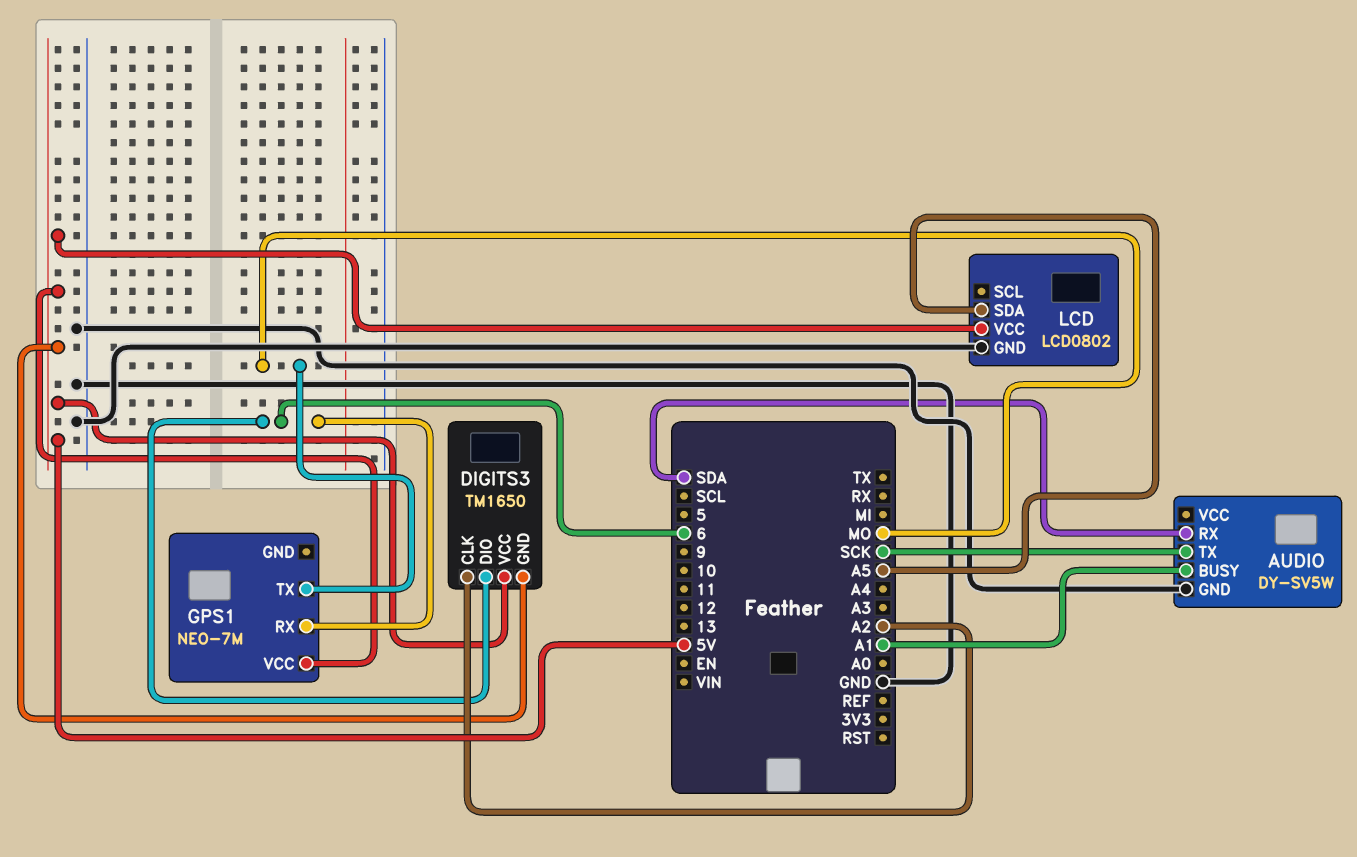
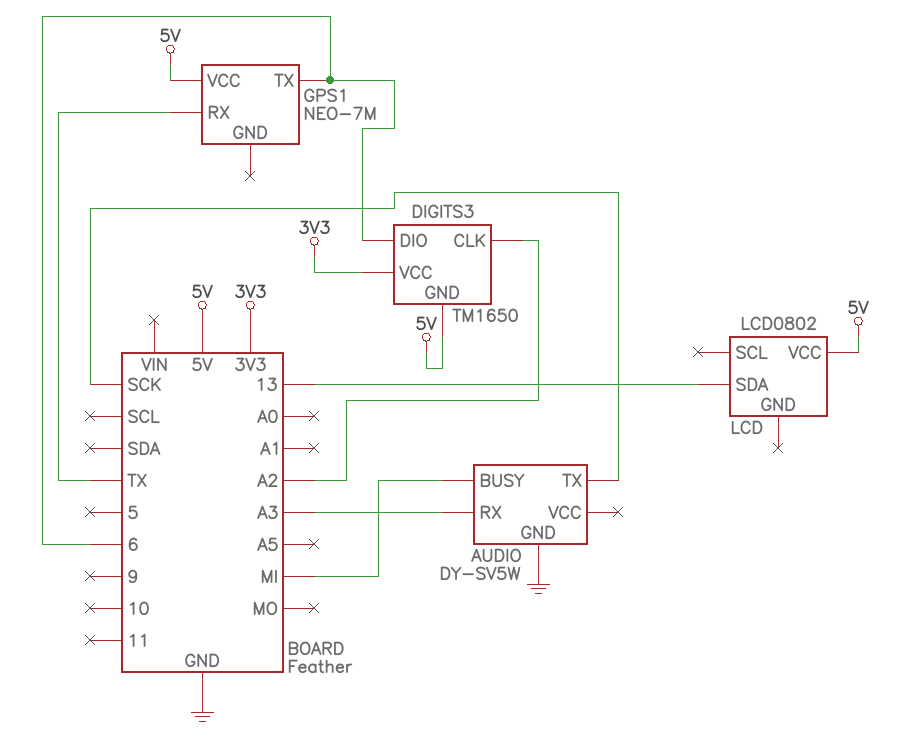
AUDIO pin BUSY: A1 -> MI
AUDIO pin RX: SDA -> A3
DIGITS3 pin VCC: 5V -> 3V3
GPS1 pin RX: 6 -> TX
GPS1 pin TX: MO -> 6
LCD pin GND: GND -> none
LCD pin SDA: A5 -> 13

